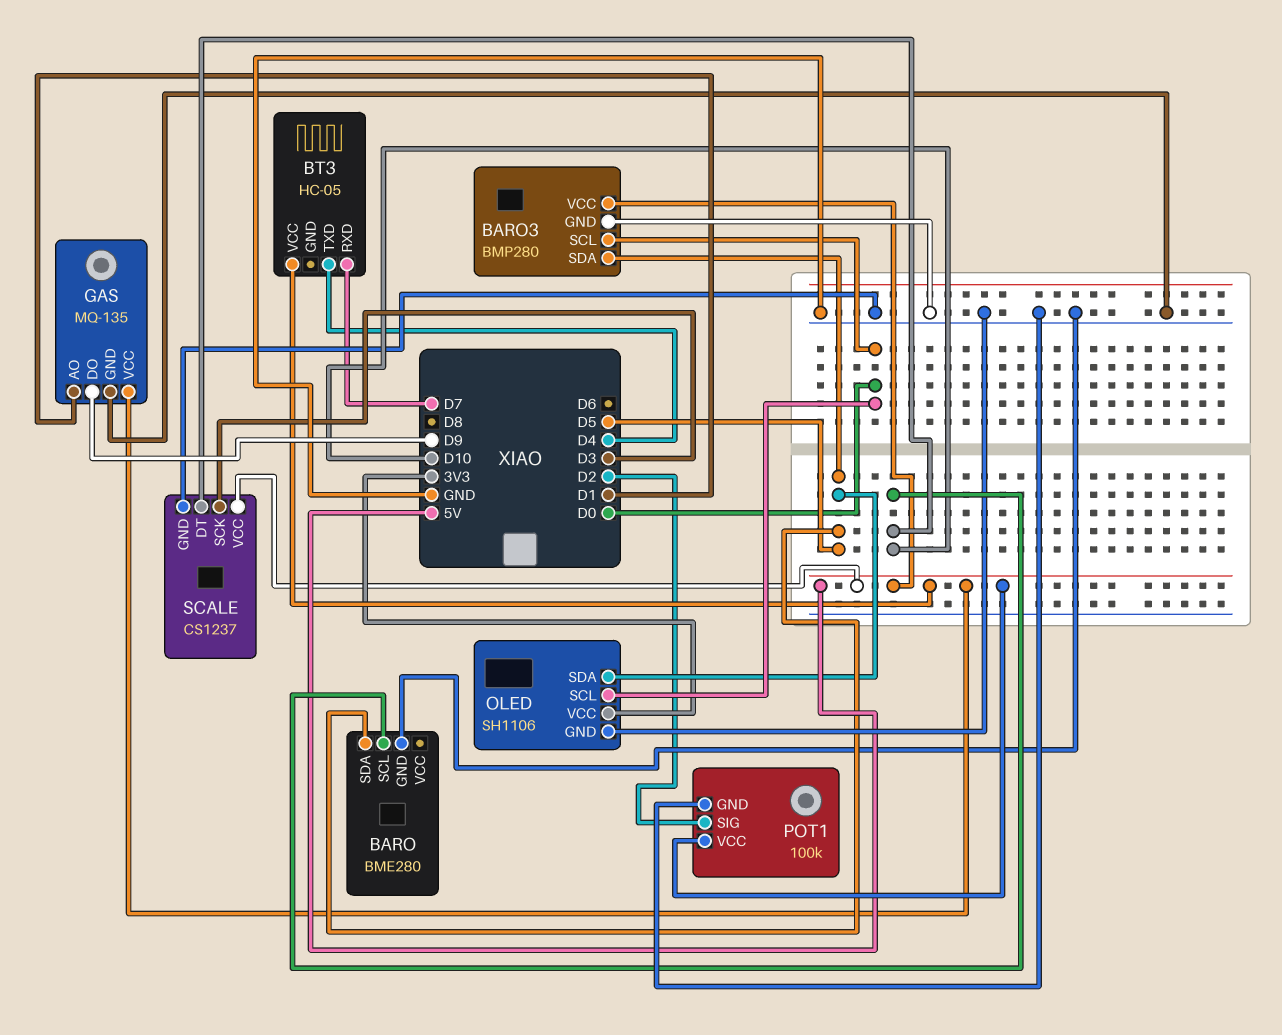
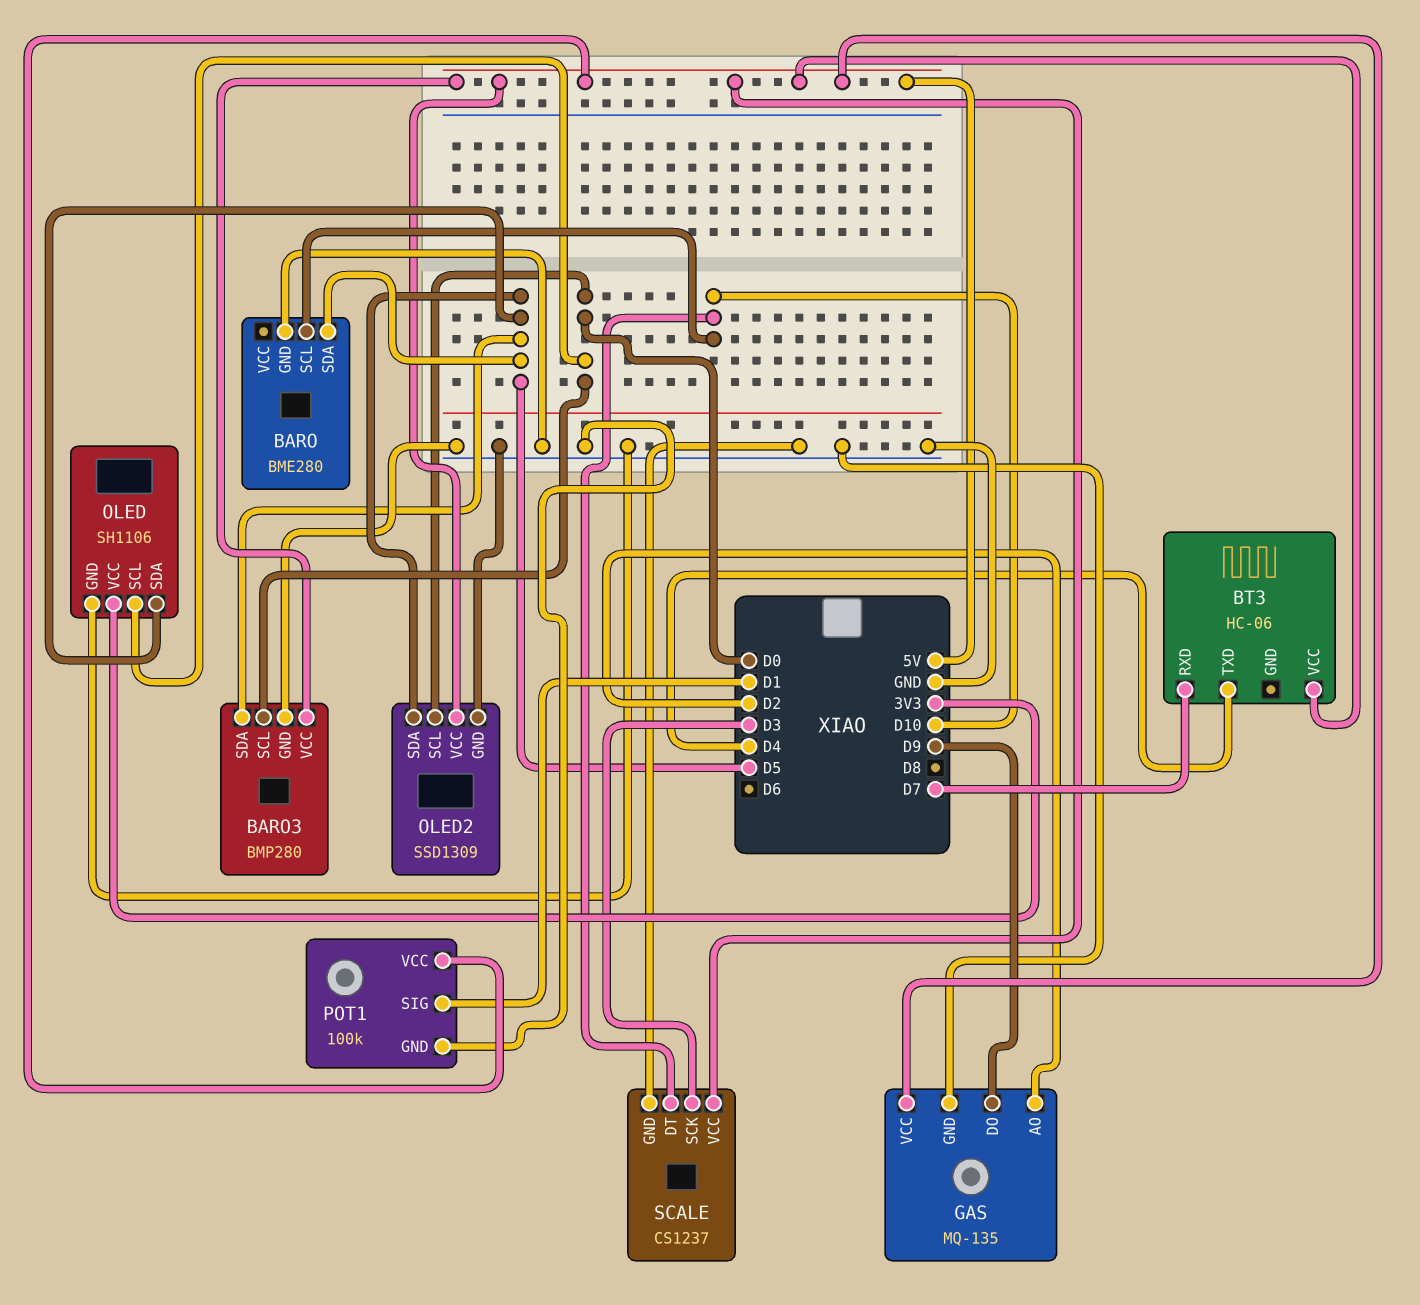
BT3: HC-05 -> HC-06
GAS pin AO: D1 -> D2
OLED2: none -> SSD1309
OLED2 pin GND: none -> GND
OLED2 pin SCL: none -> D0
OLED2 pin SDA: none -> D5
OLED2 pin VCC: none -> 5V
POT1 pin SIG: D2 -> D1

